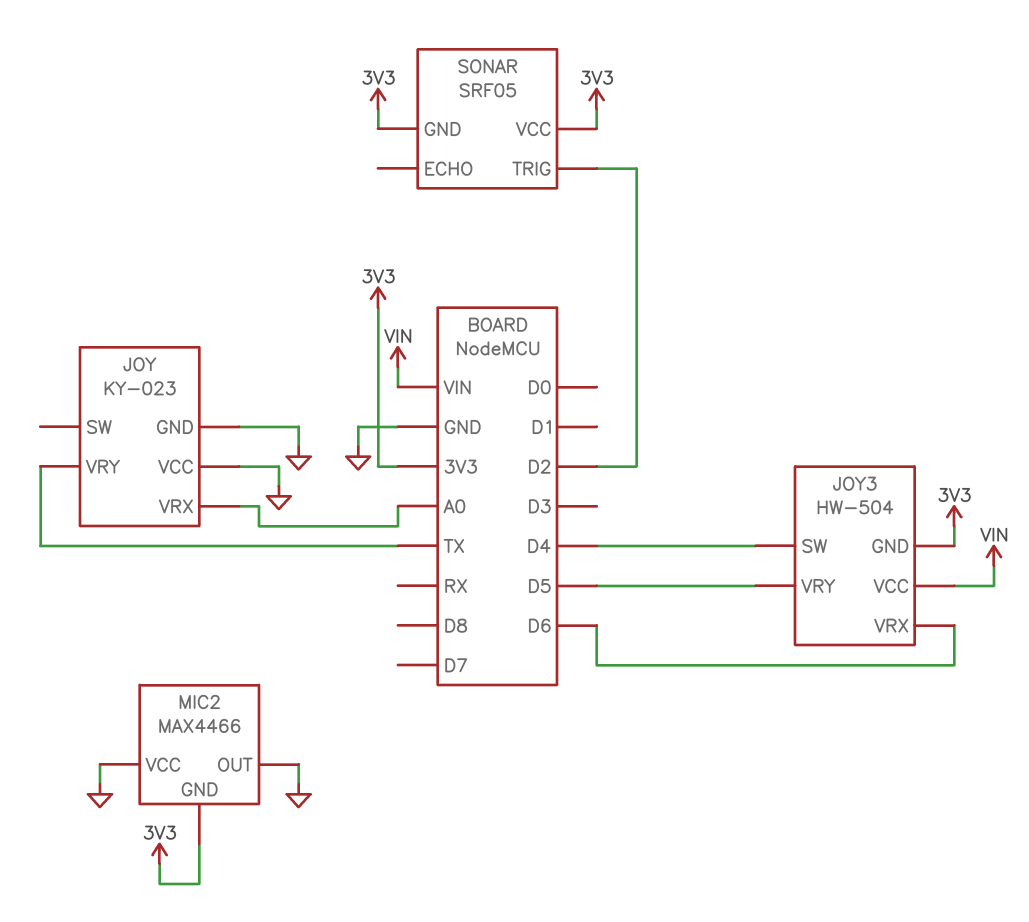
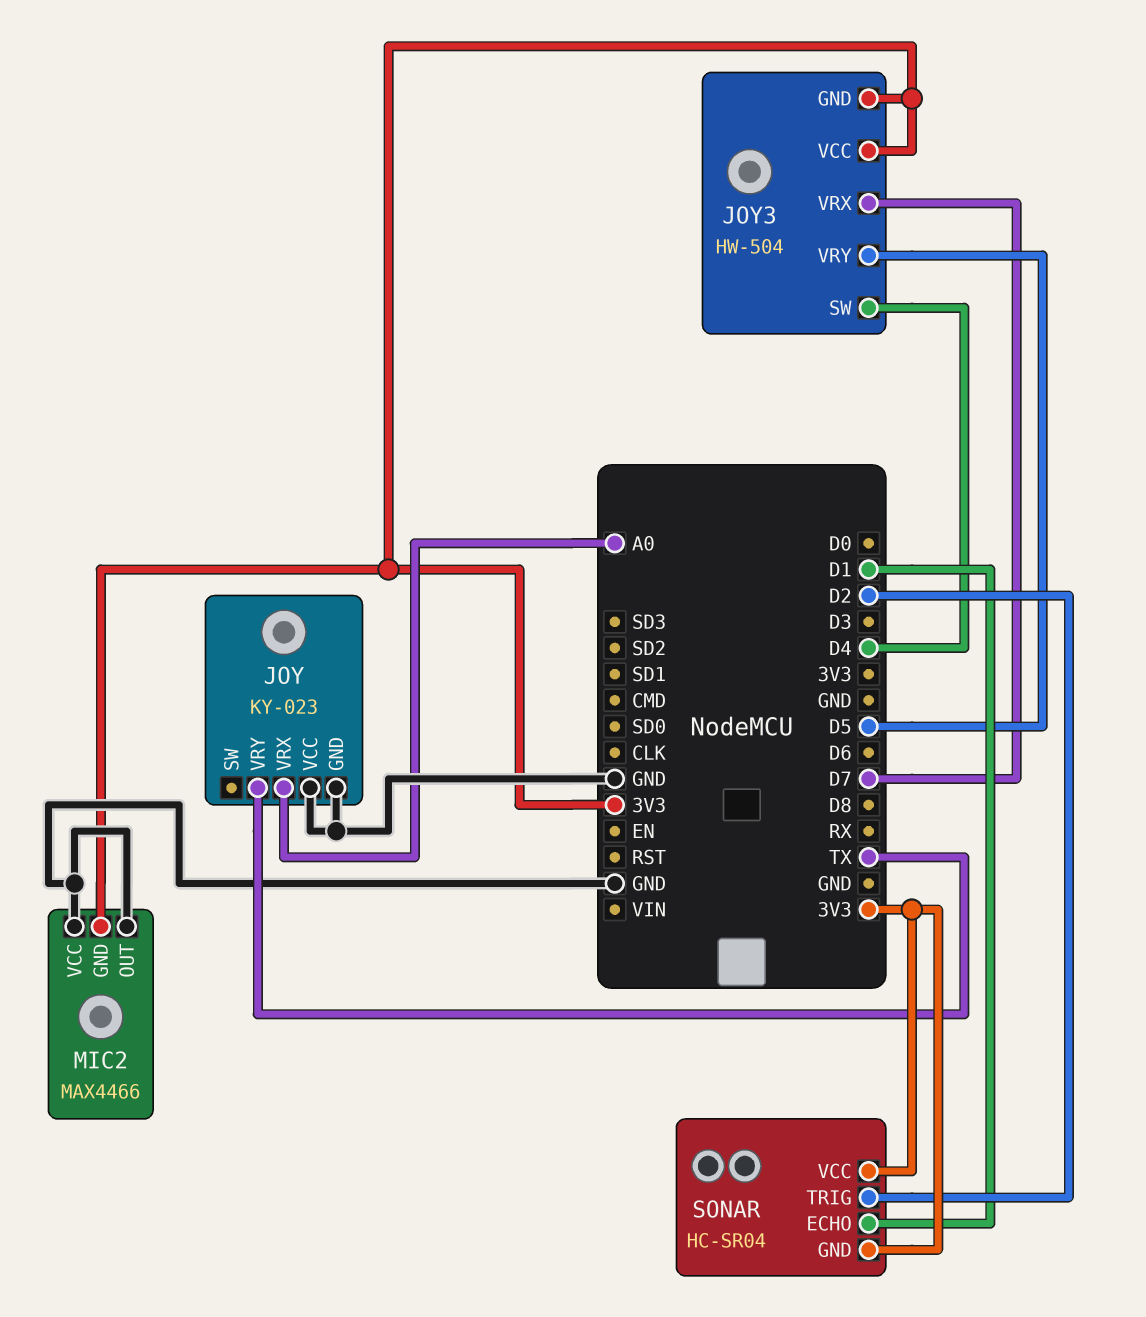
JOY3 pin VCC: VIN -> 3V3
JOY3 pin VRX: D6 -> D7
SONAR: SRF05 -> HC-SR04
SONAR pin ECHO: none -> D1

